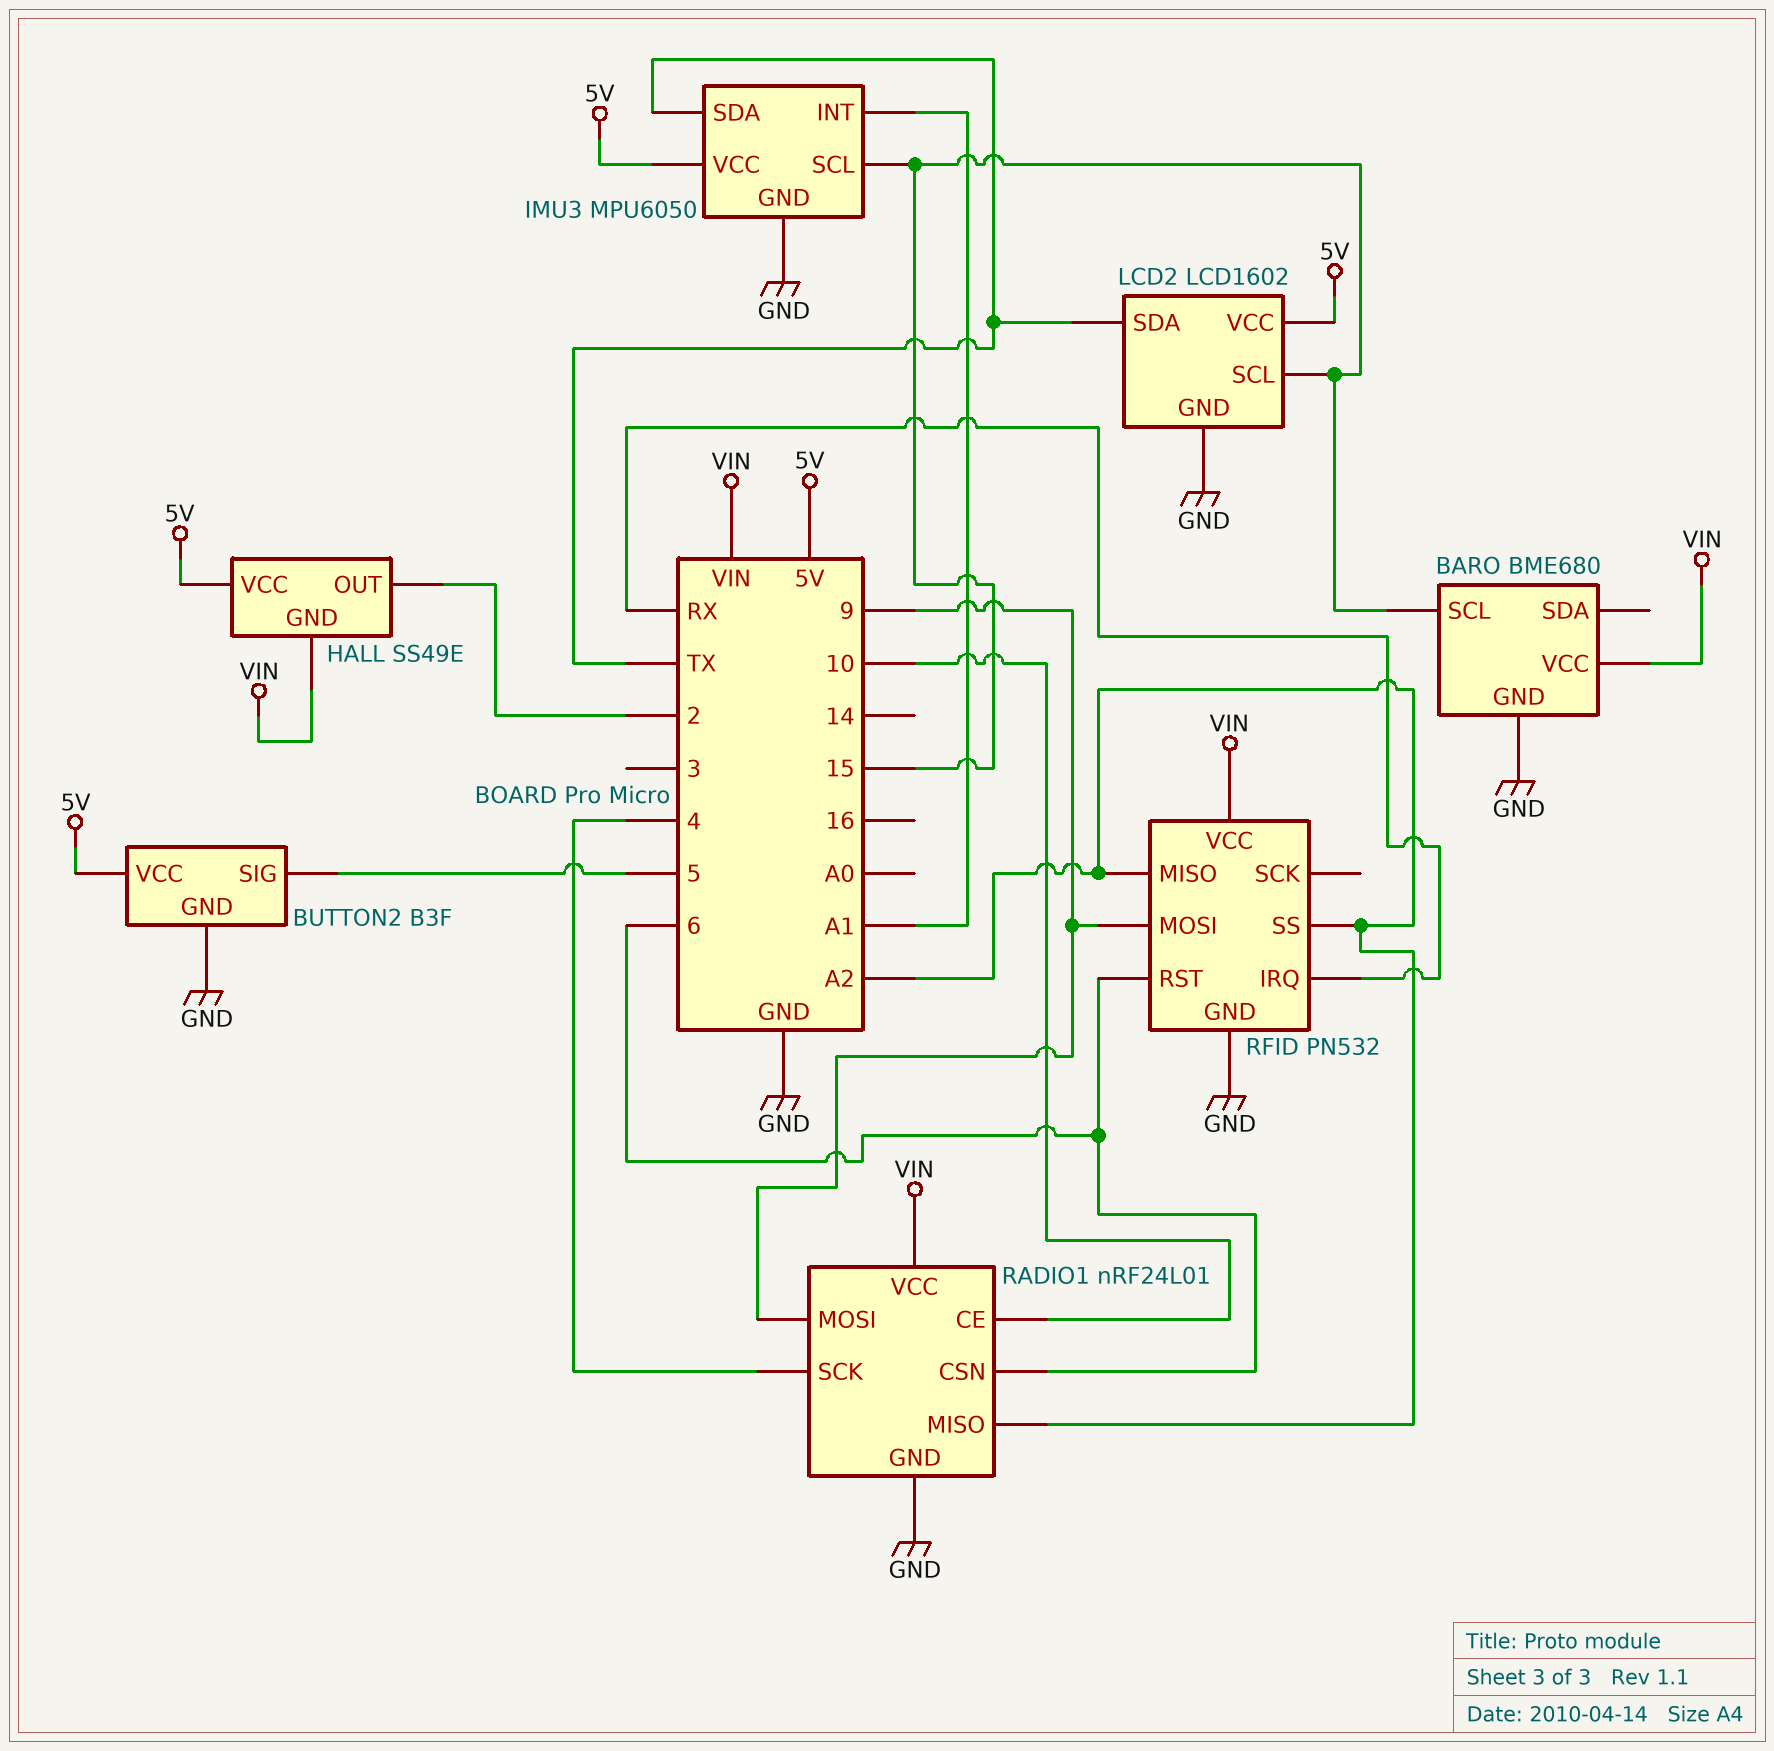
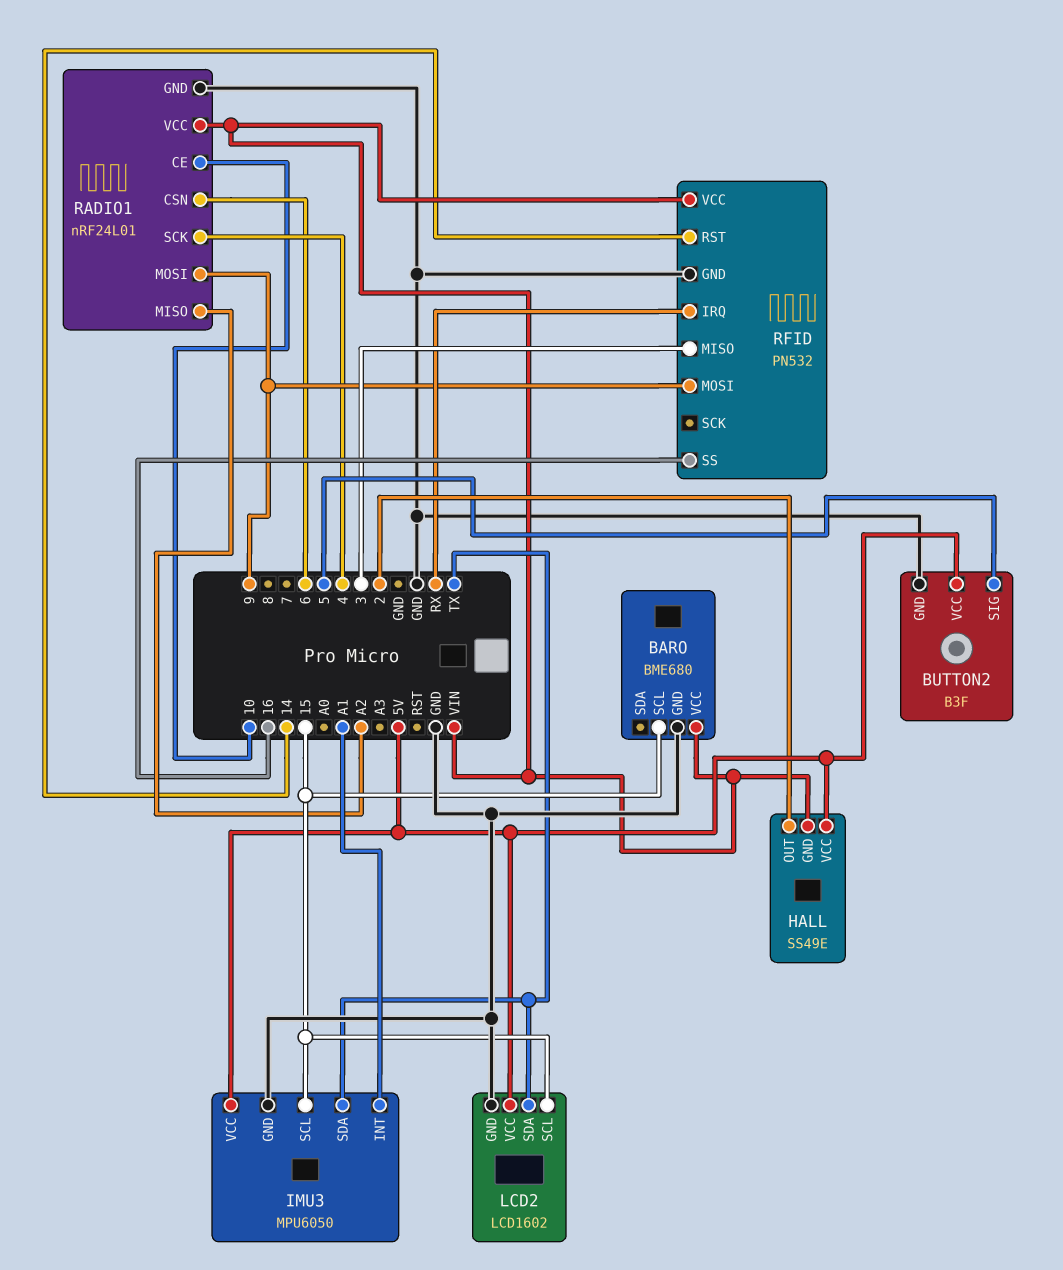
RFID pin MISO: A2 -> 3
RFID pin RST: 6 -> 14
RFID pin SS: A2 -> 16

